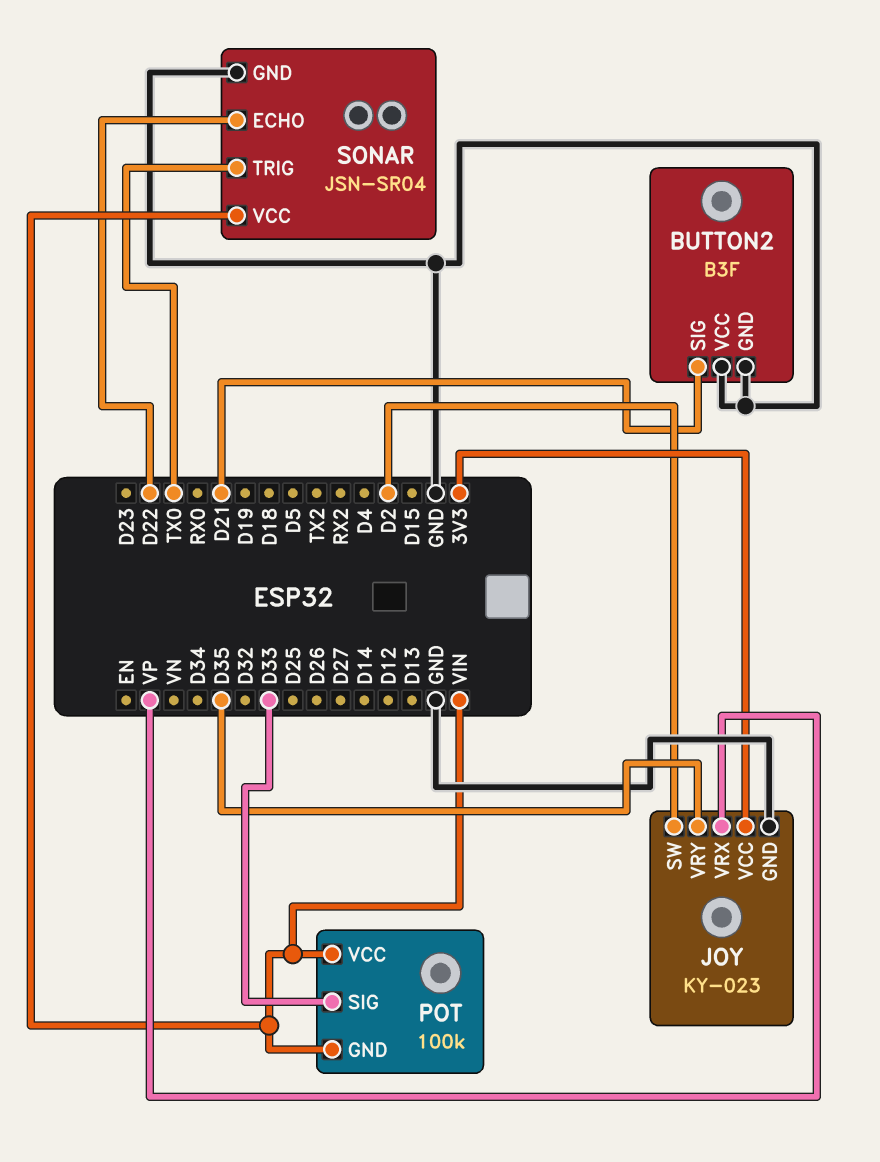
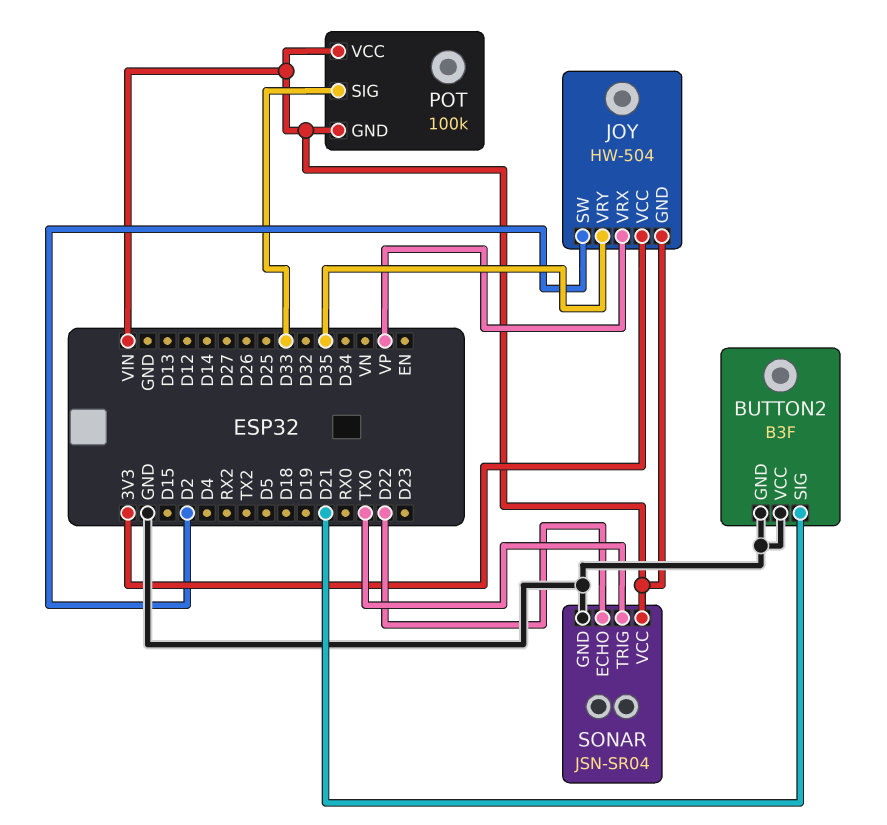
JOY: KY-023 -> HW-504
JOY pin GND: GND -> VIN

